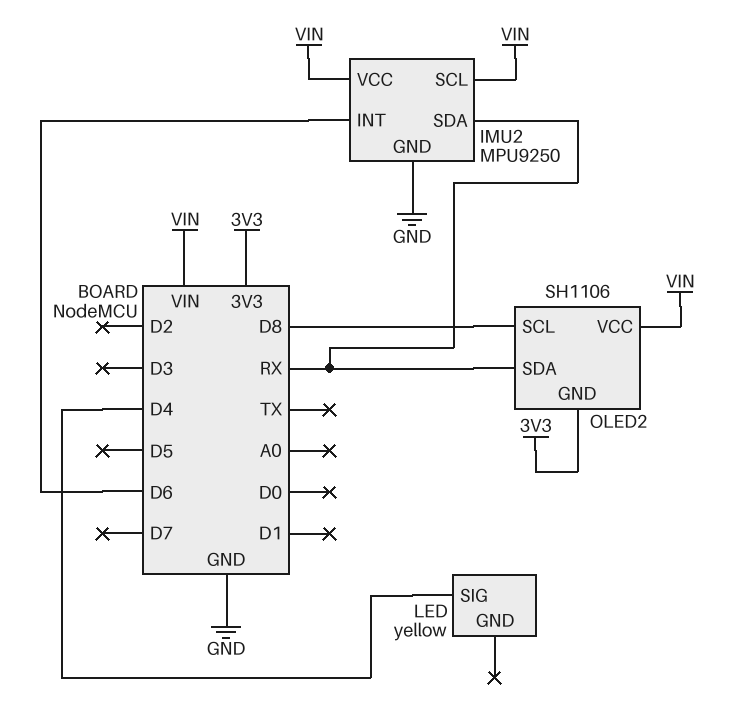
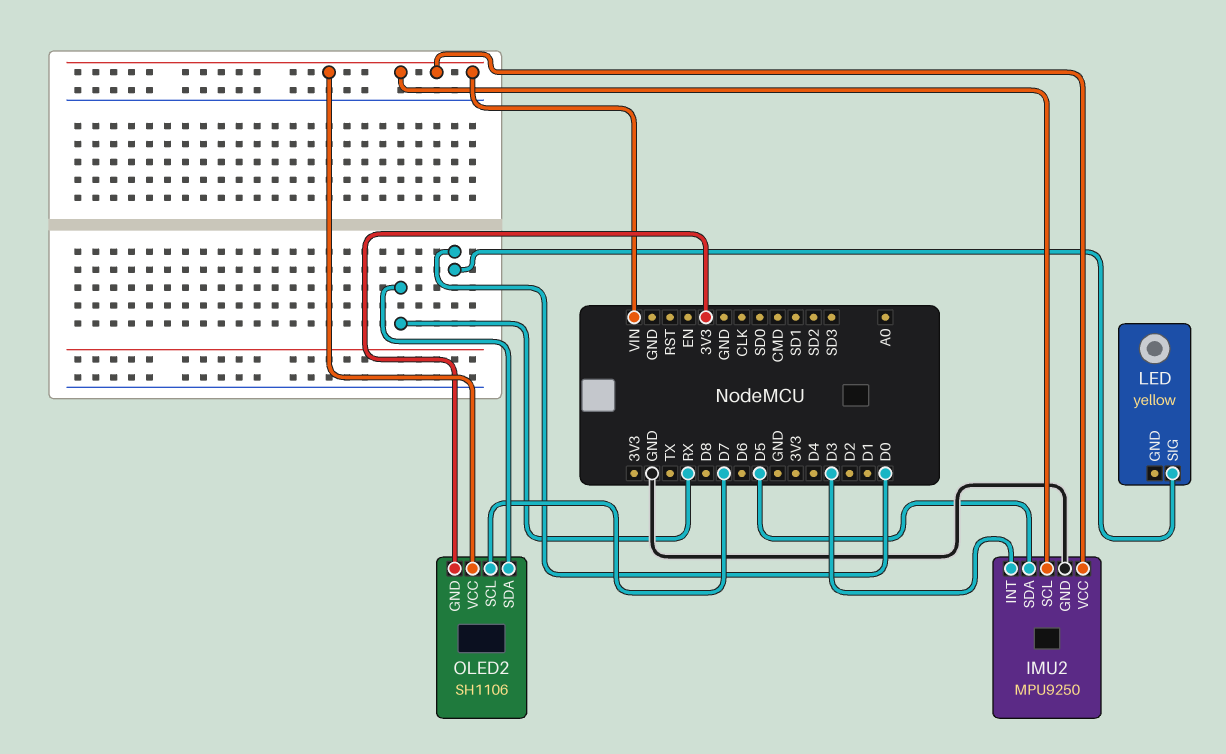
IMU2 pin INT: D6 -> D3
IMU2 pin SDA: RX -> D5
LED pin SIG: D4 -> D0
OLED2 pin SCL: D8 -> D7

